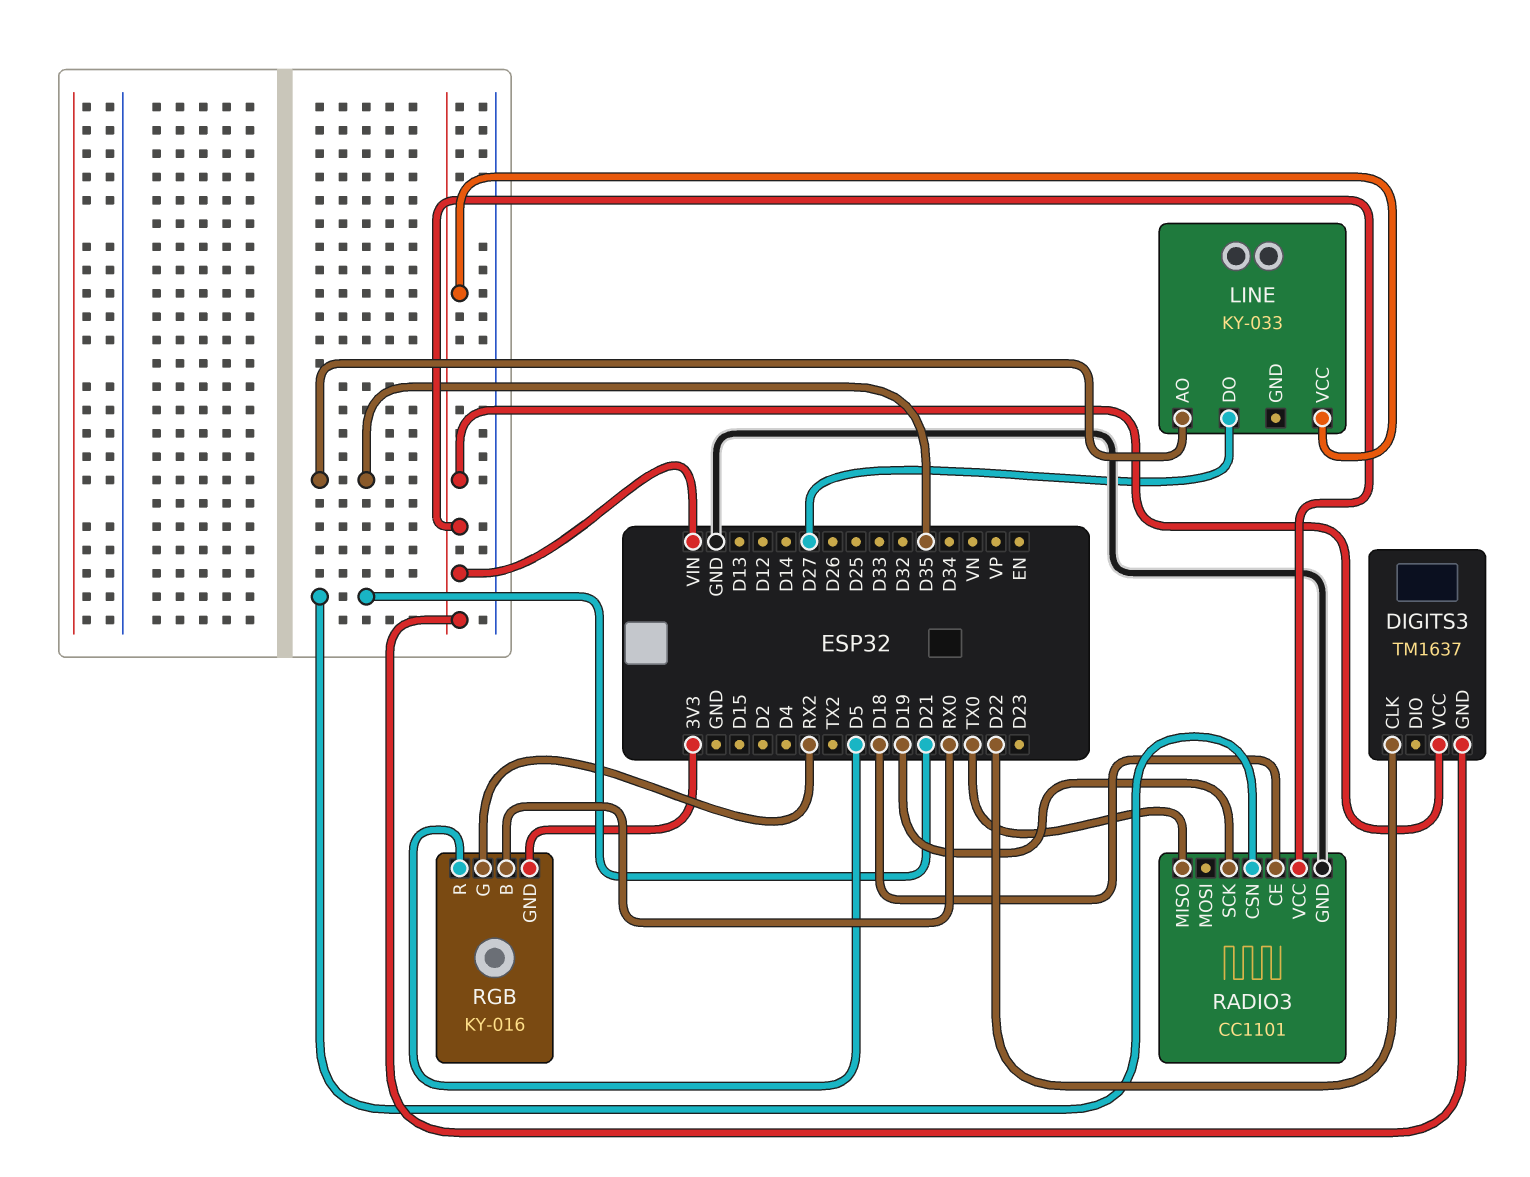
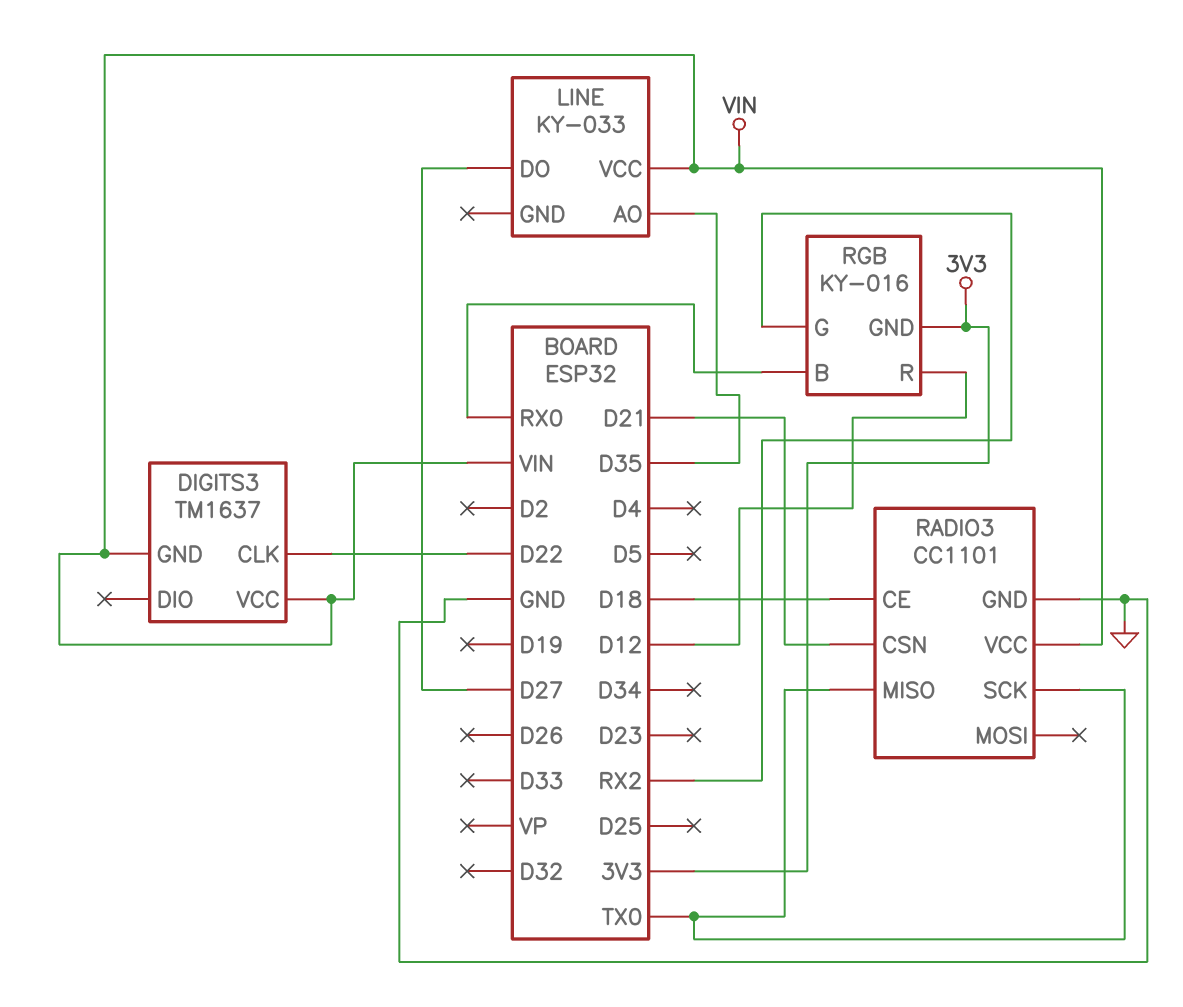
RADIO3 pin SCK: D19 -> TX0
RGB pin R: D5 -> D12

